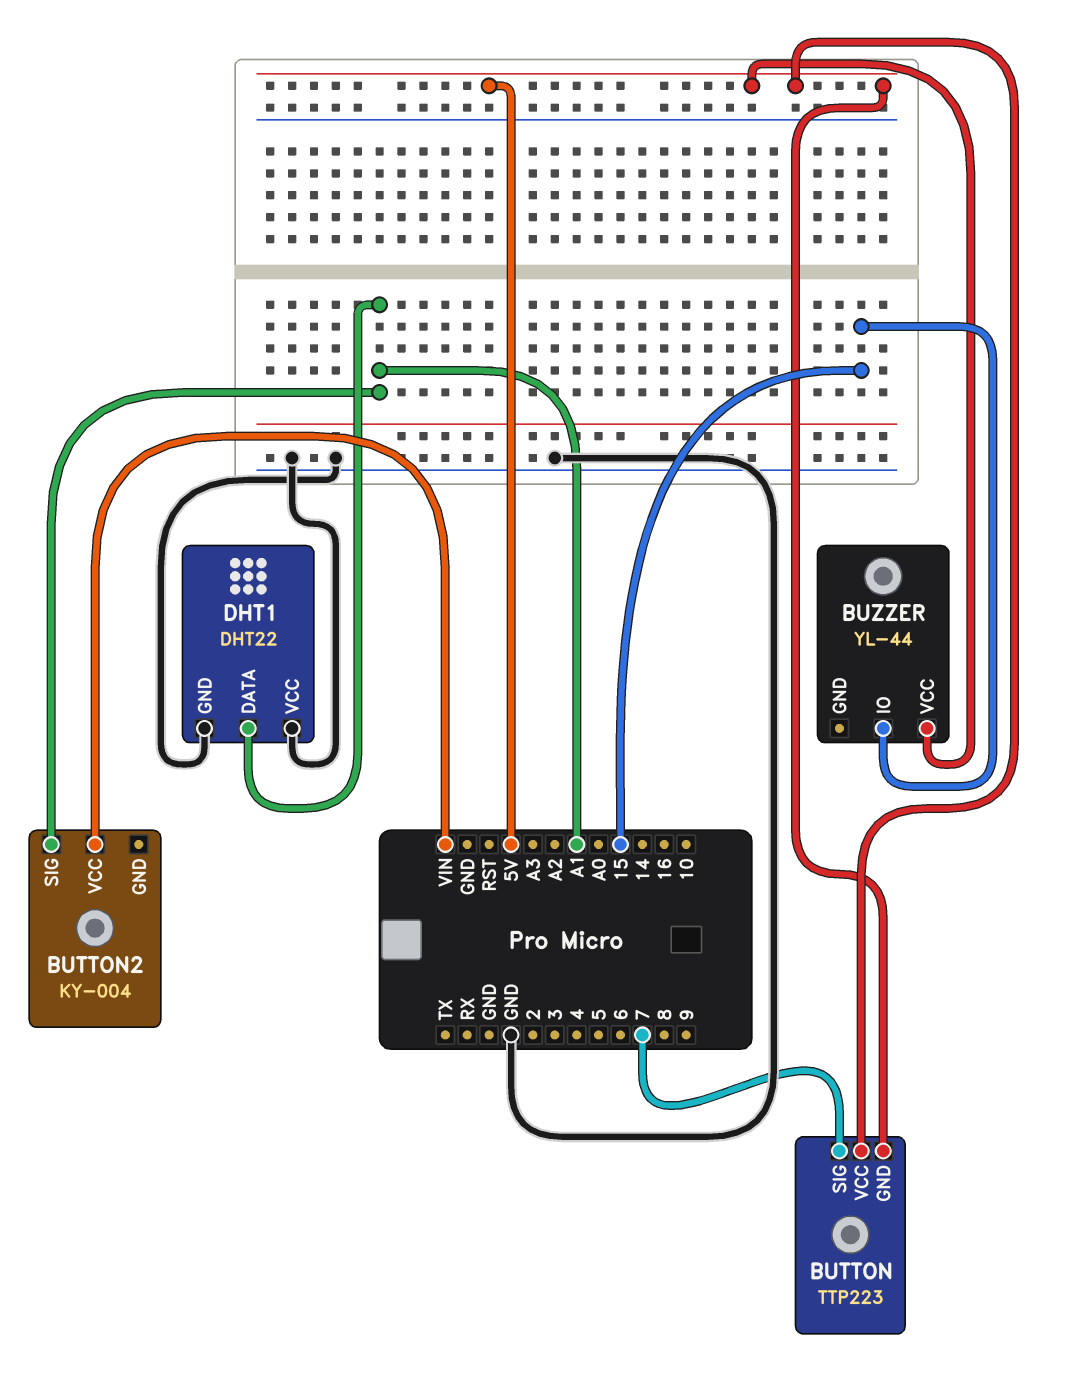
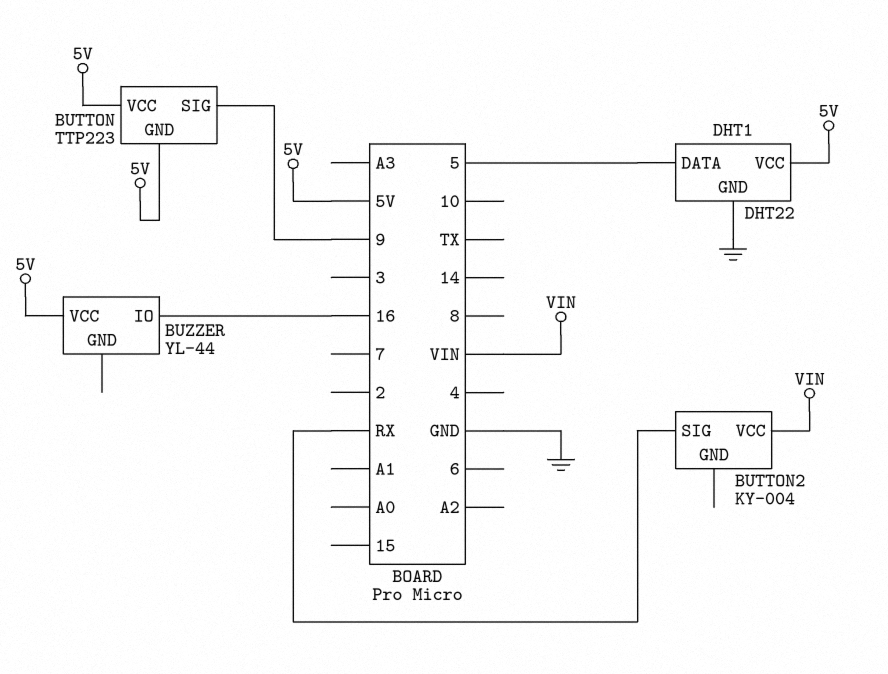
BUTTON pin SIG: 7 -> 9
BUTTON2 pin SIG: A1 -> RX
BUZZER pin IO: 15 -> 16
DHT1 pin DATA: A1 -> 5
DHT1 pin VCC: GND -> 5V

